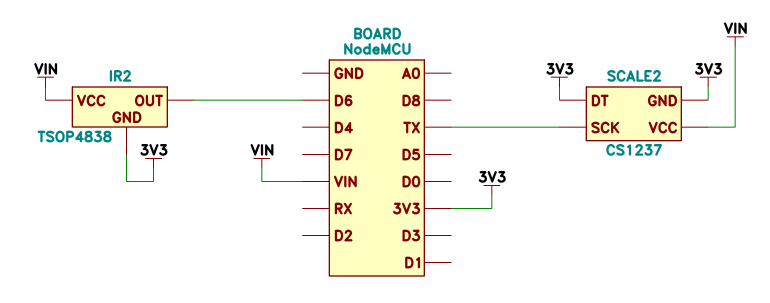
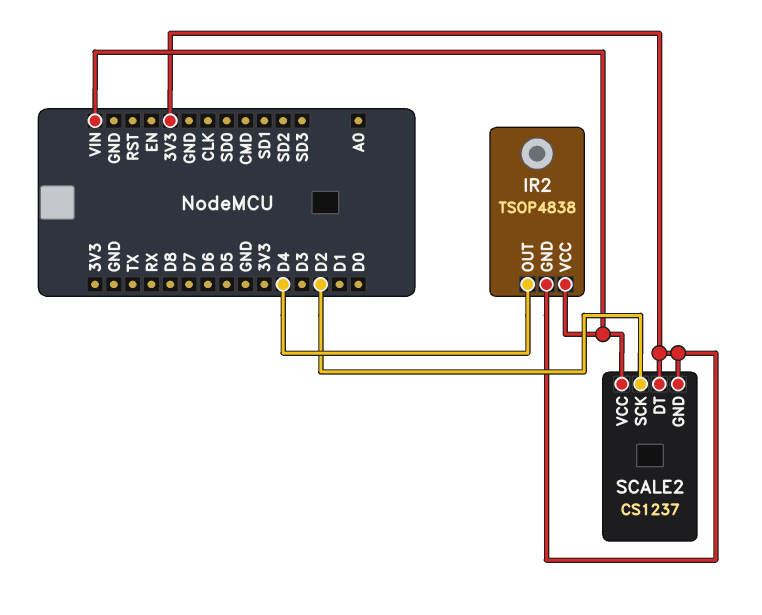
IR2 pin OUT: D6 -> D4
SCALE2 pin SCK: TX -> D2

